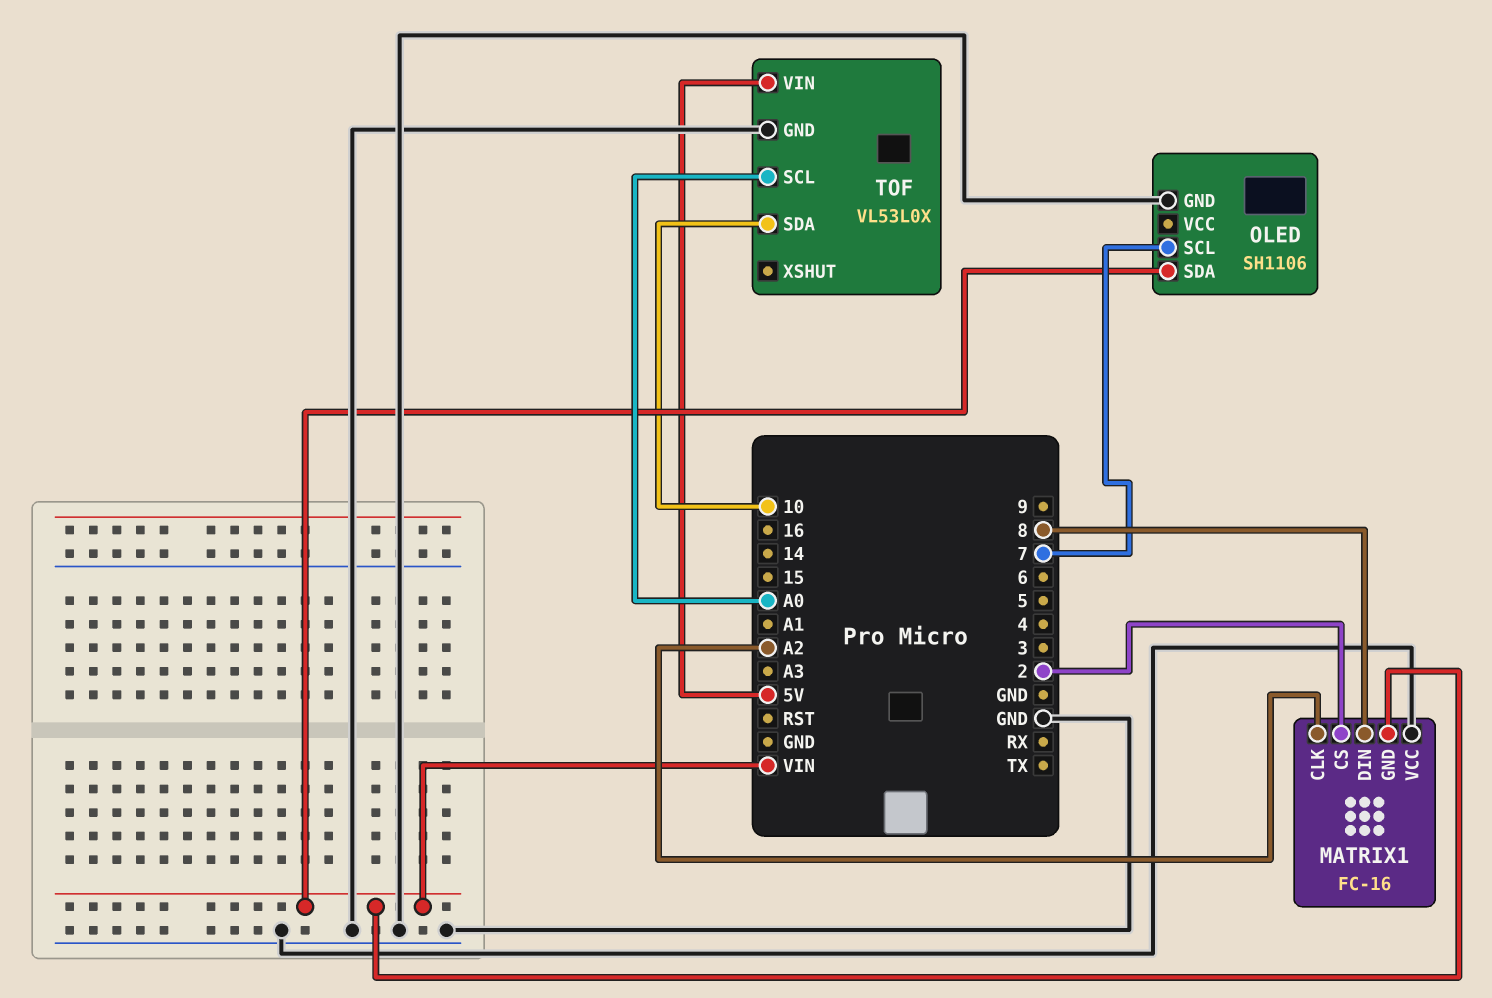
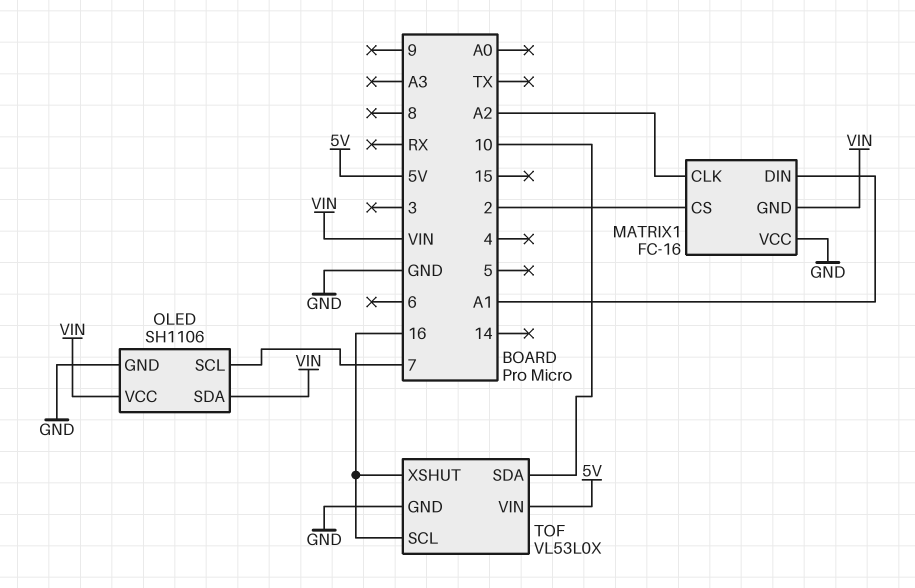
MATRIX1 pin DIN: 8 -> A1
OLED pin VCC: none -> VIN
TOF pin SCL: A0 -> 16
TOF pin XSHUT: none -> 16

